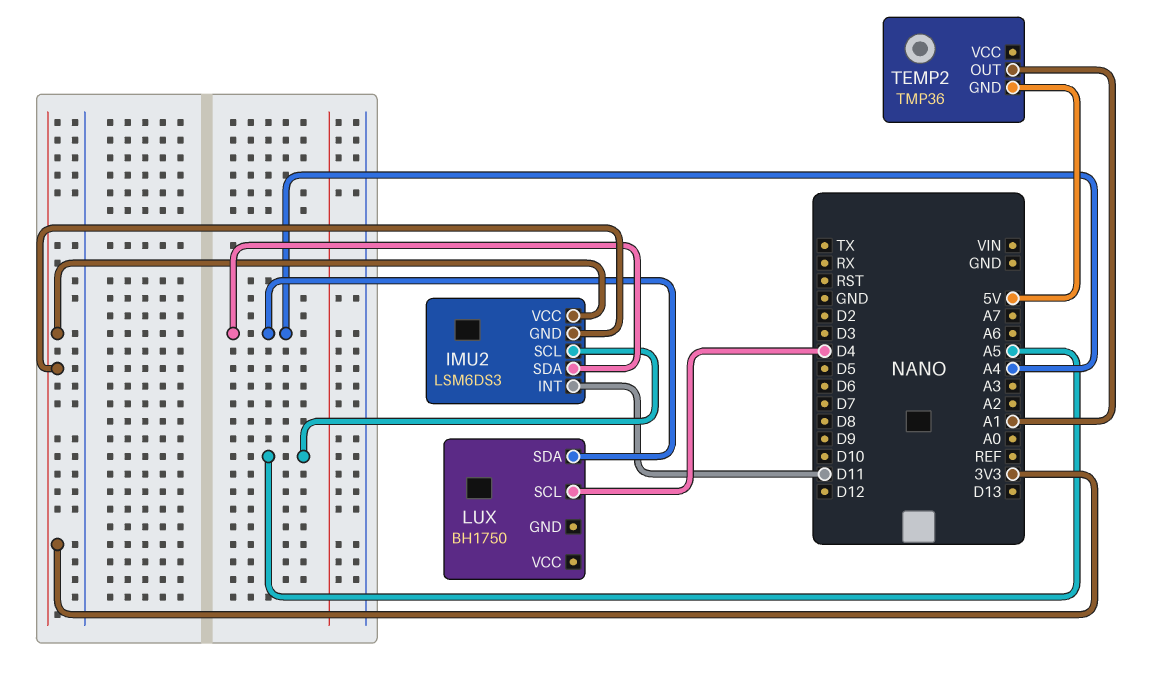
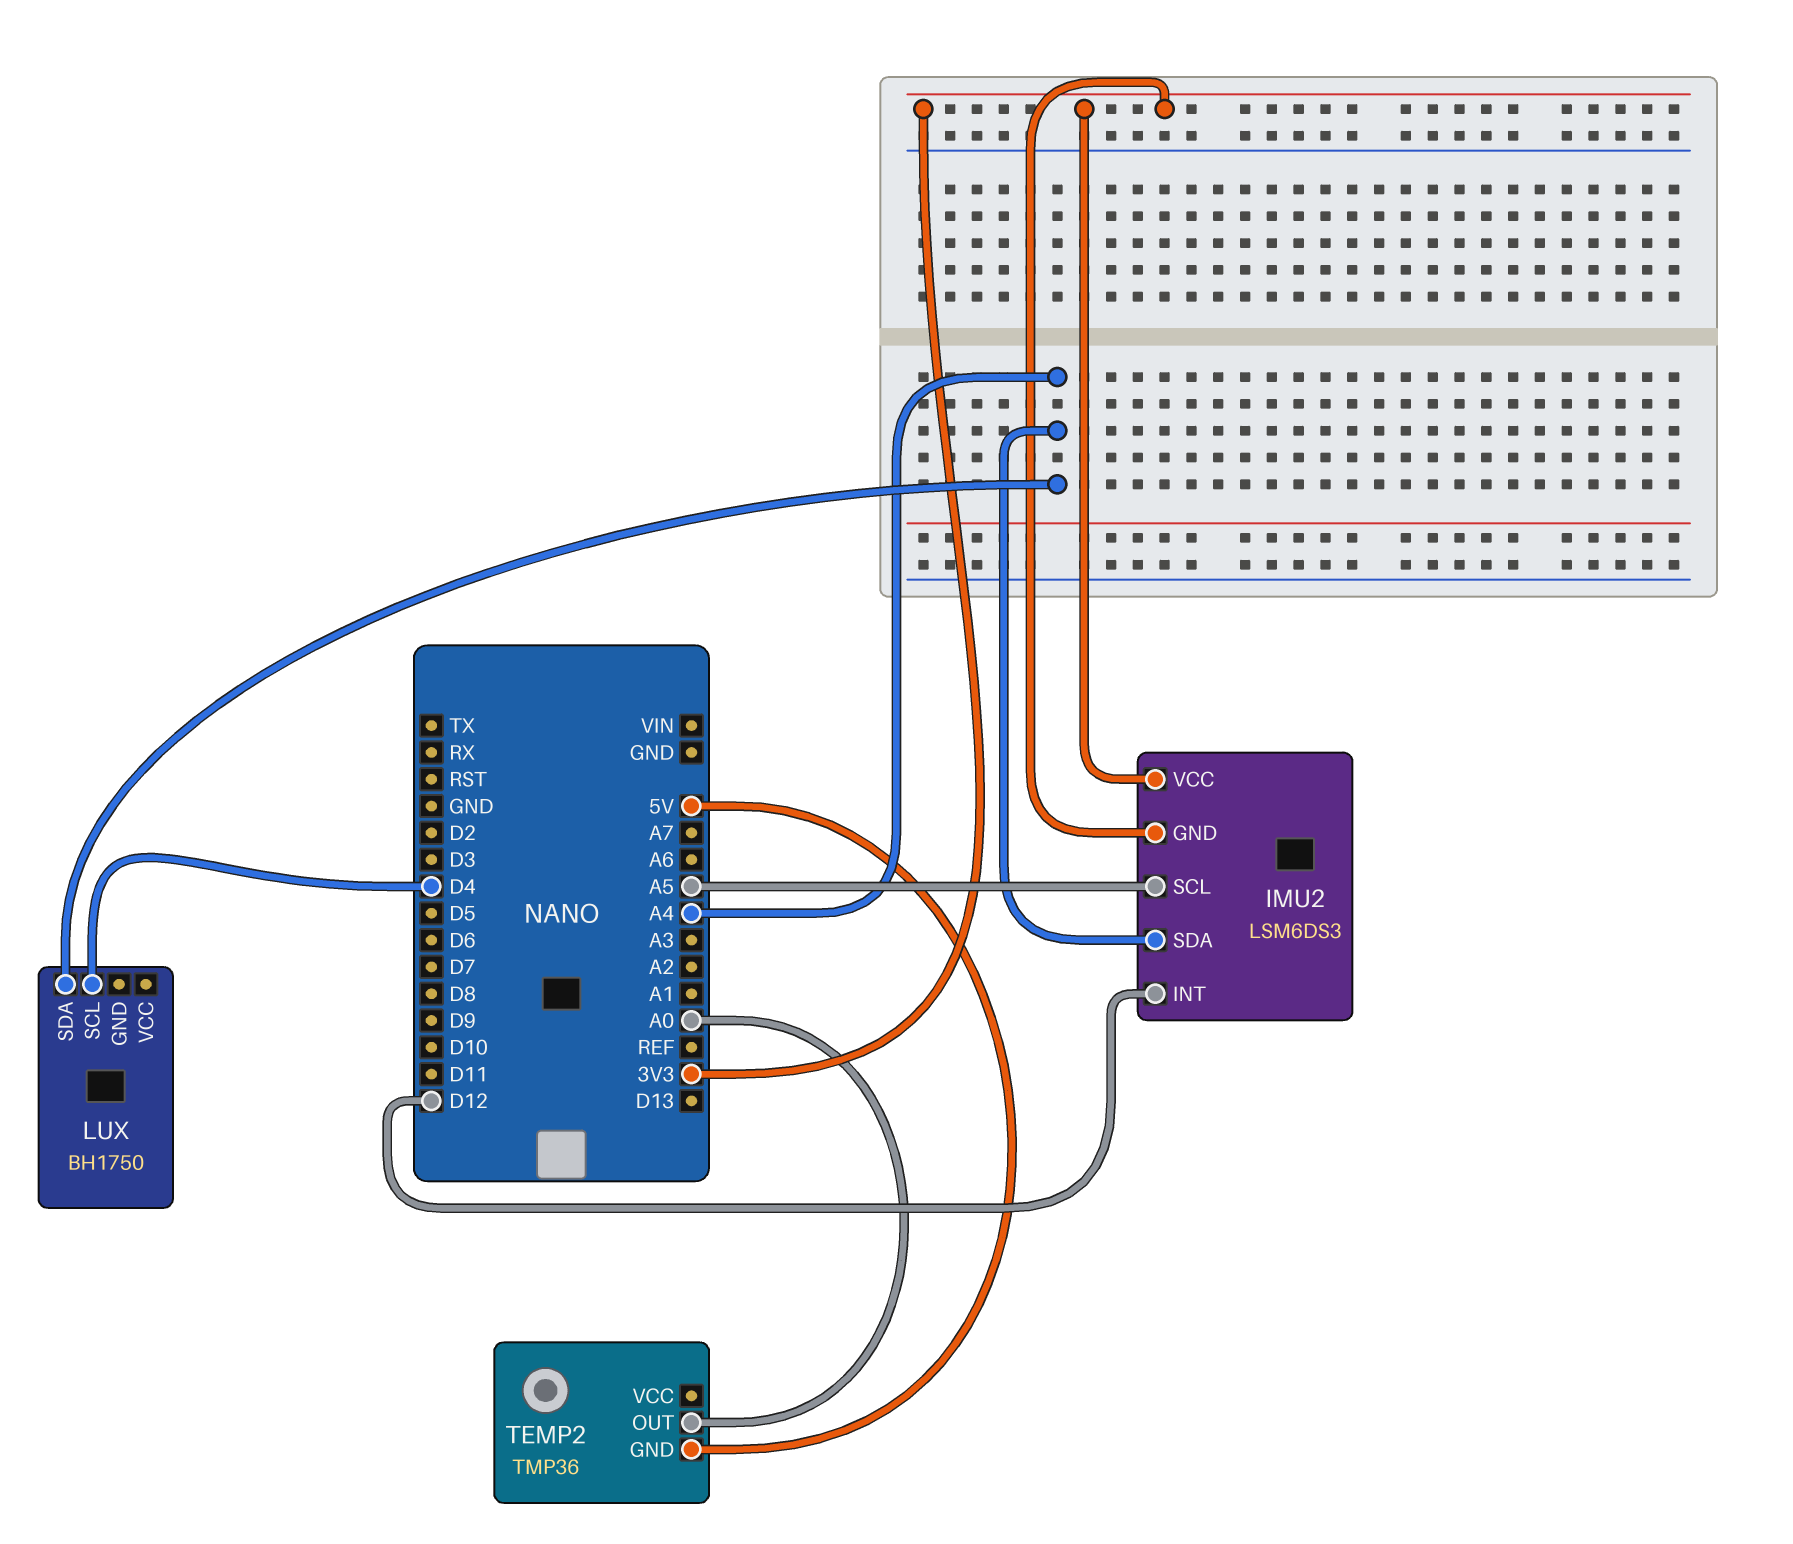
IMU2 pin INT: D11 -> D12
TEMP2 pin OUT: A1 -> A0

